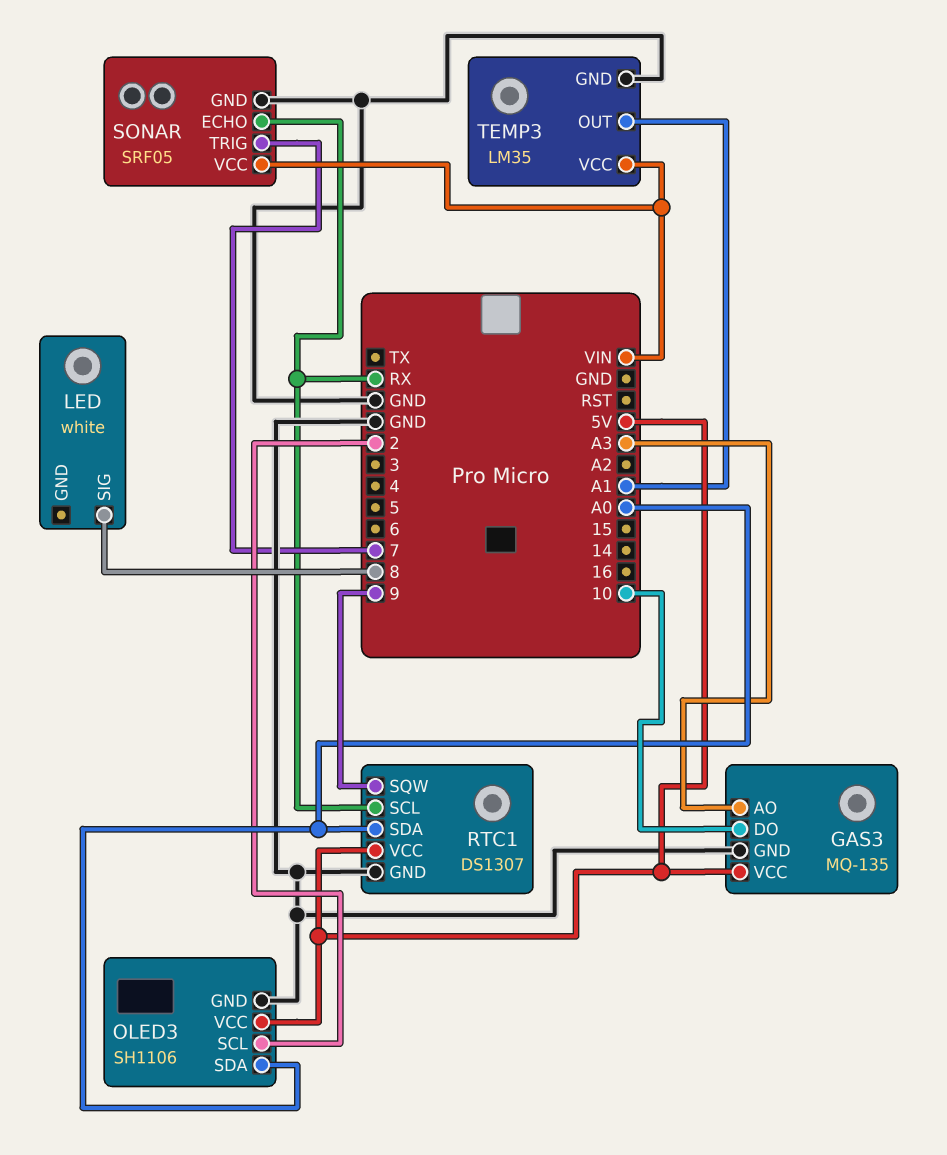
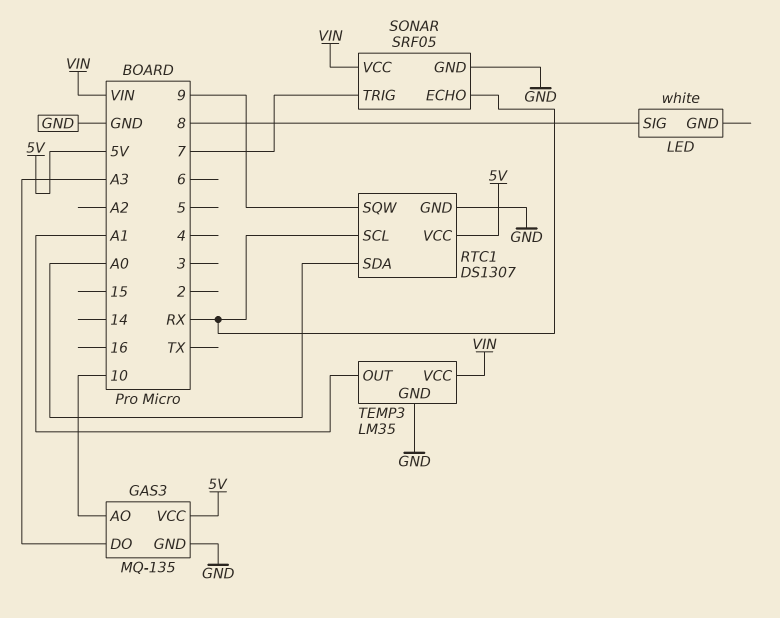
GAS3 pin AO: A3 -> 10
GAS3 pin DO: 10 -> A3
OLED3: SH1106 -> none
OLED3 pin GND: GND -> none
OLED3 pin SCL: 2 -> none
OLED3 pin SDA: A0 -> none
OLED3 pin VCC: 5V -> none

